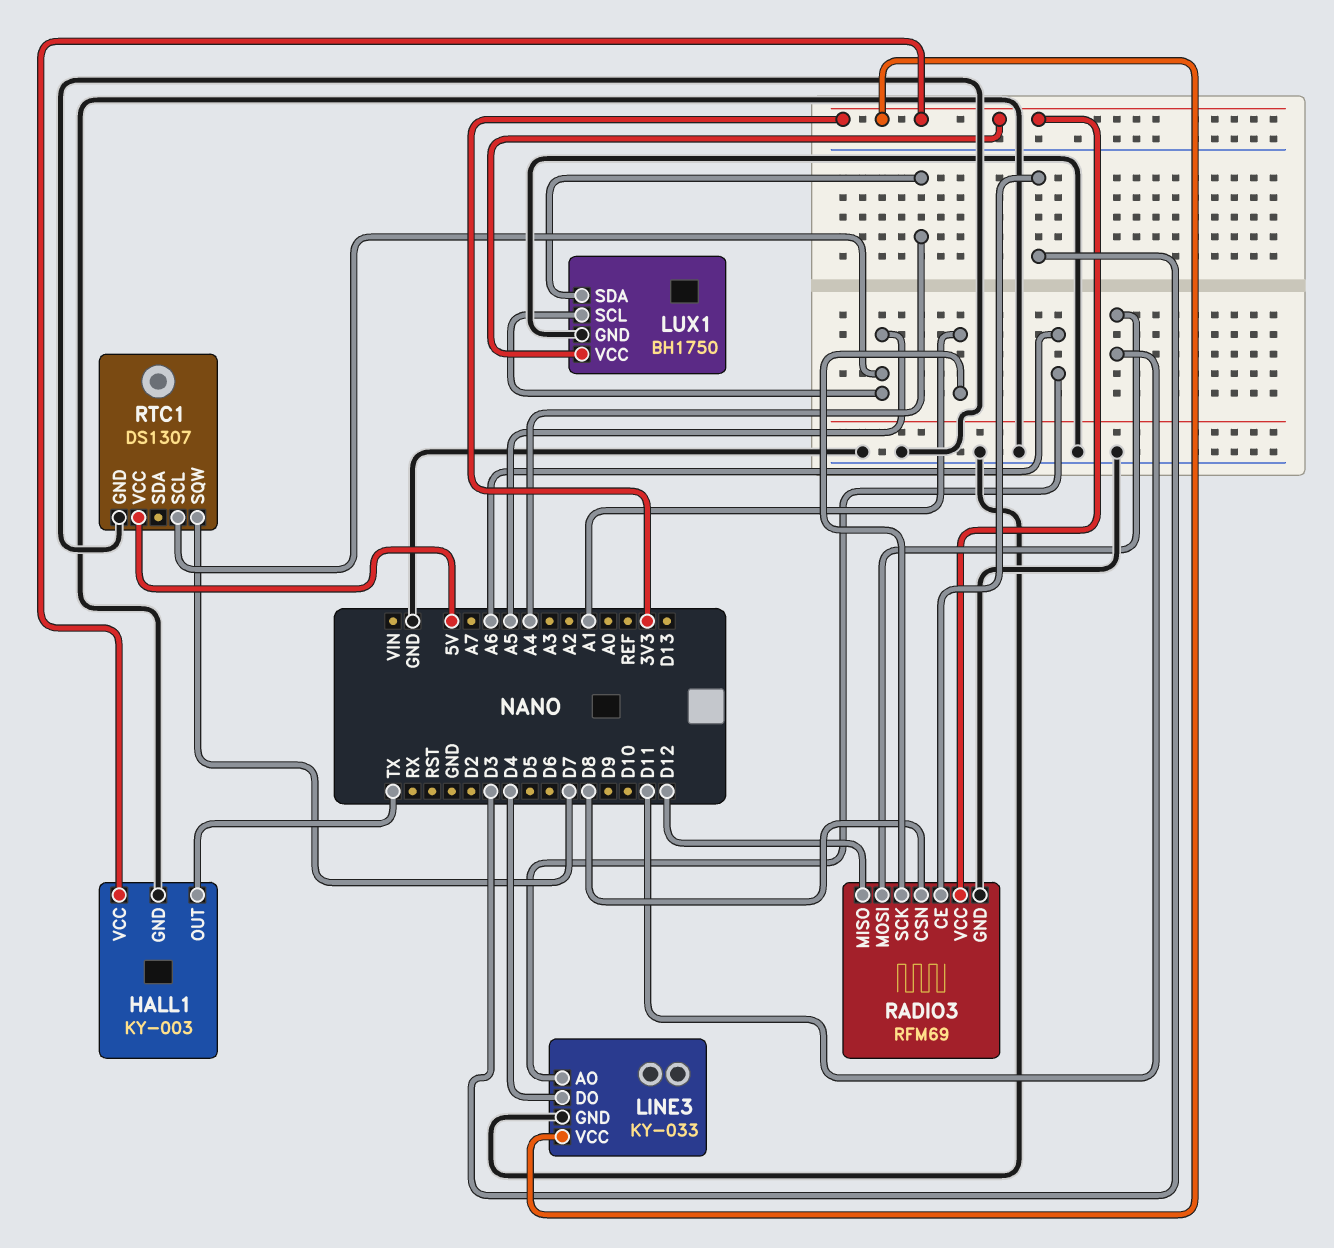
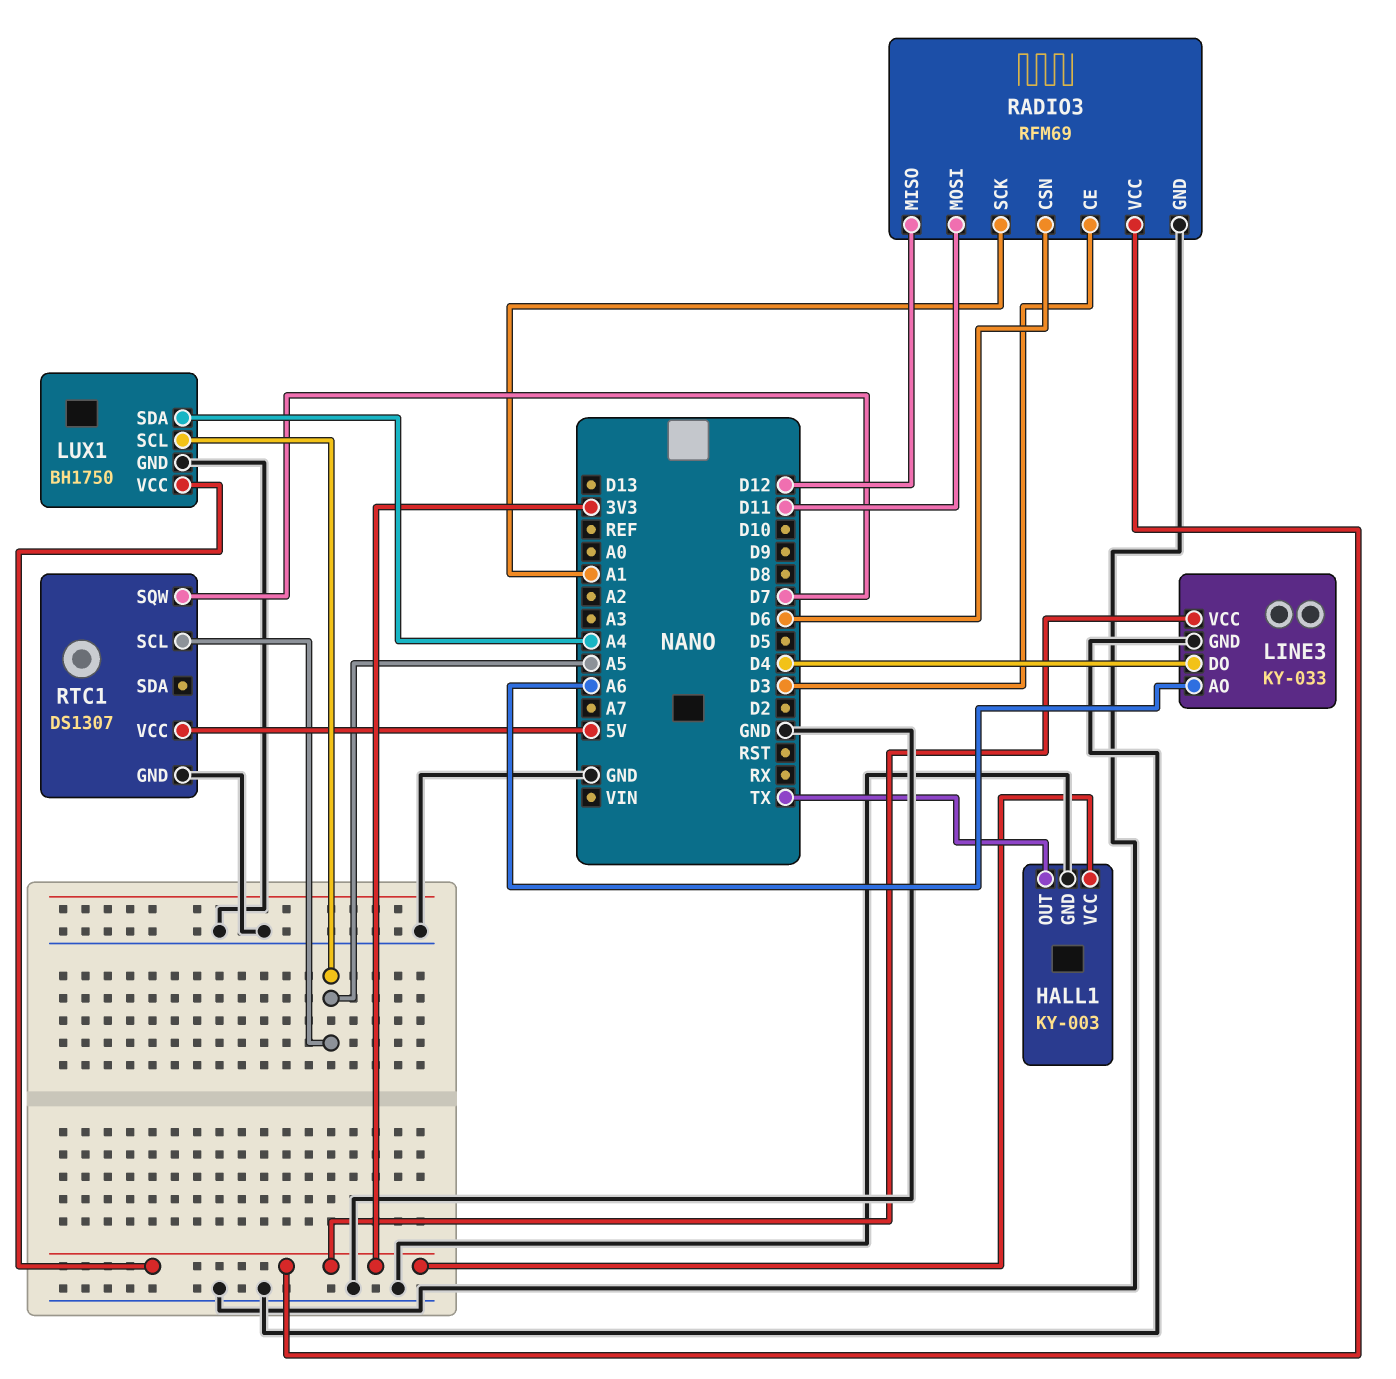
RADIO3 pin CSN: D8 -> D6

